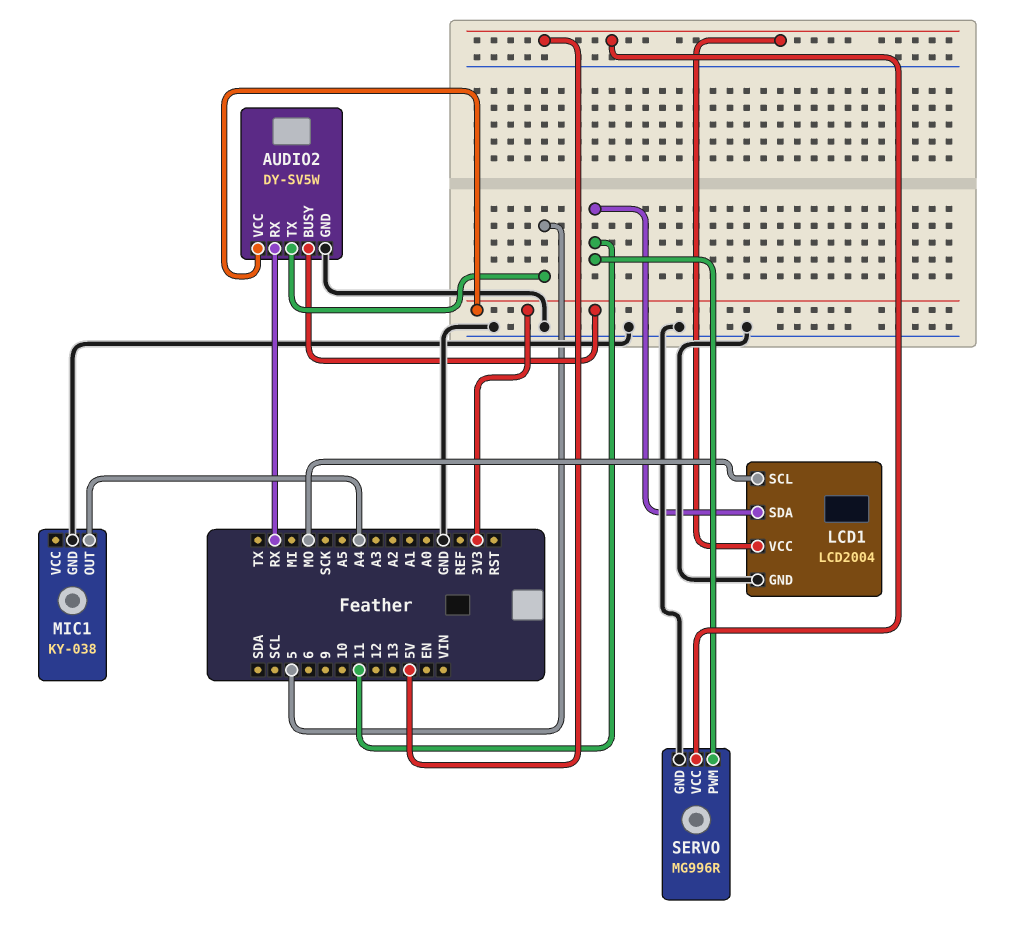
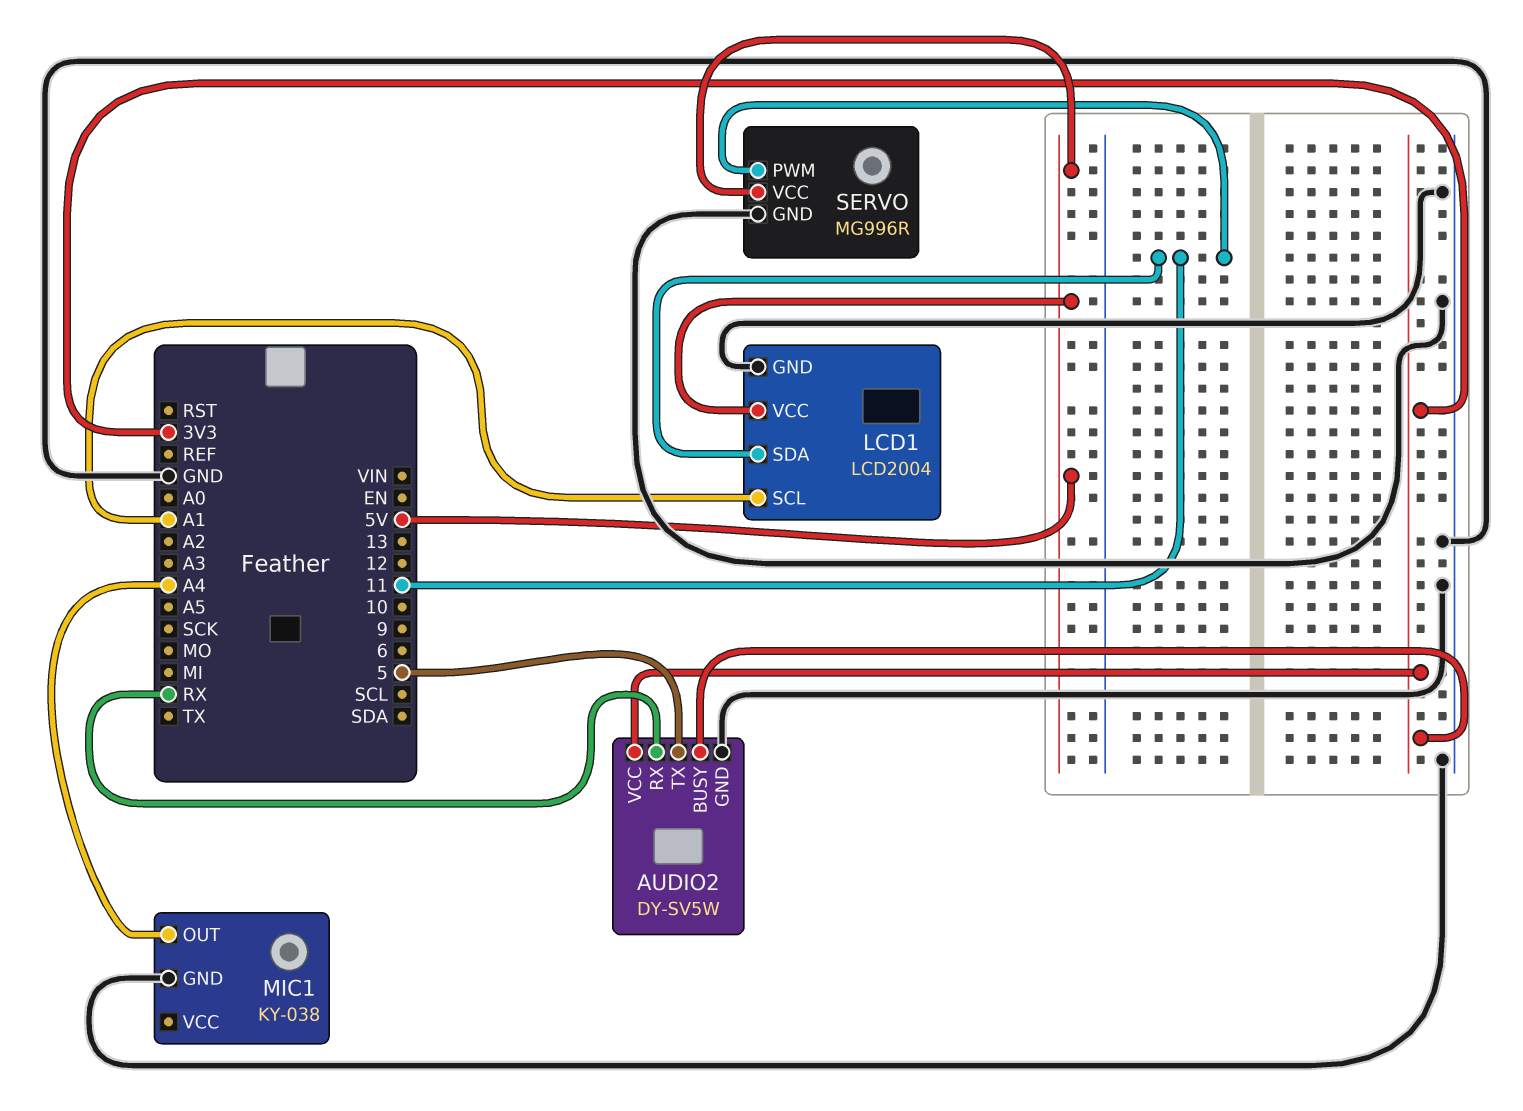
LCD1 pin SCL: MO -> A1

